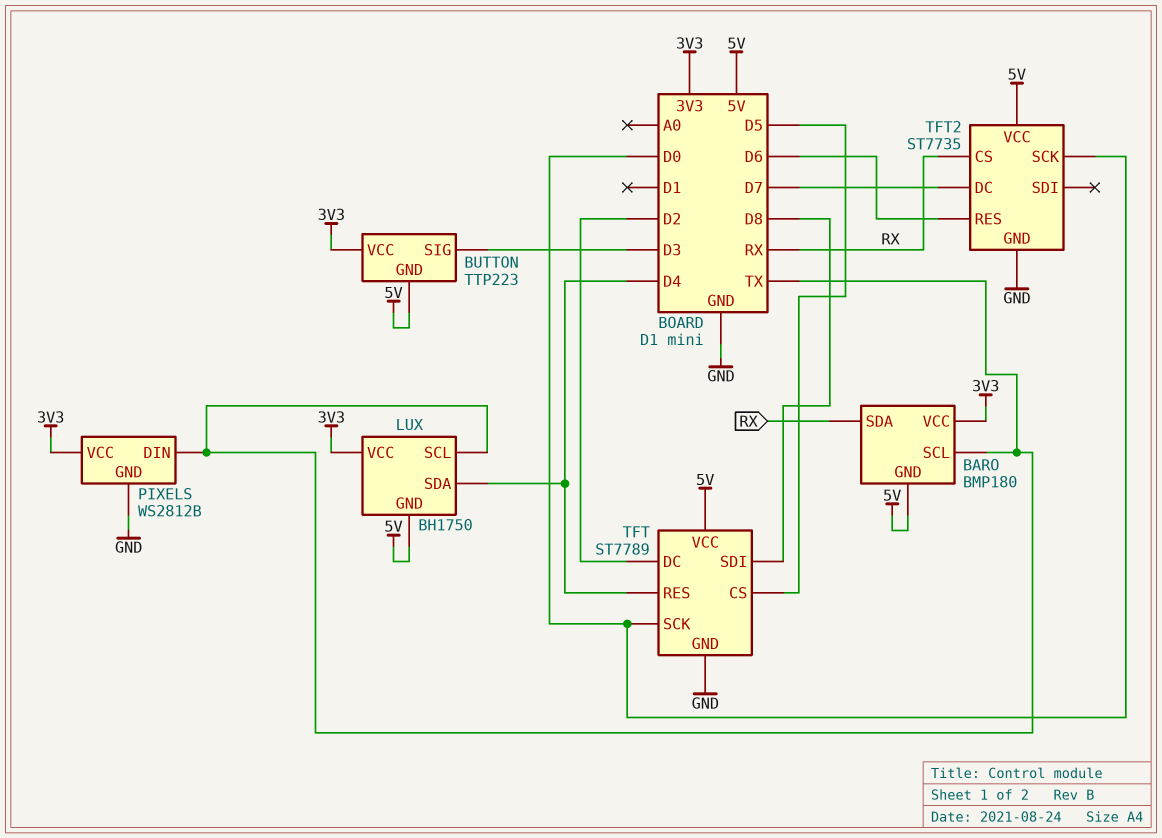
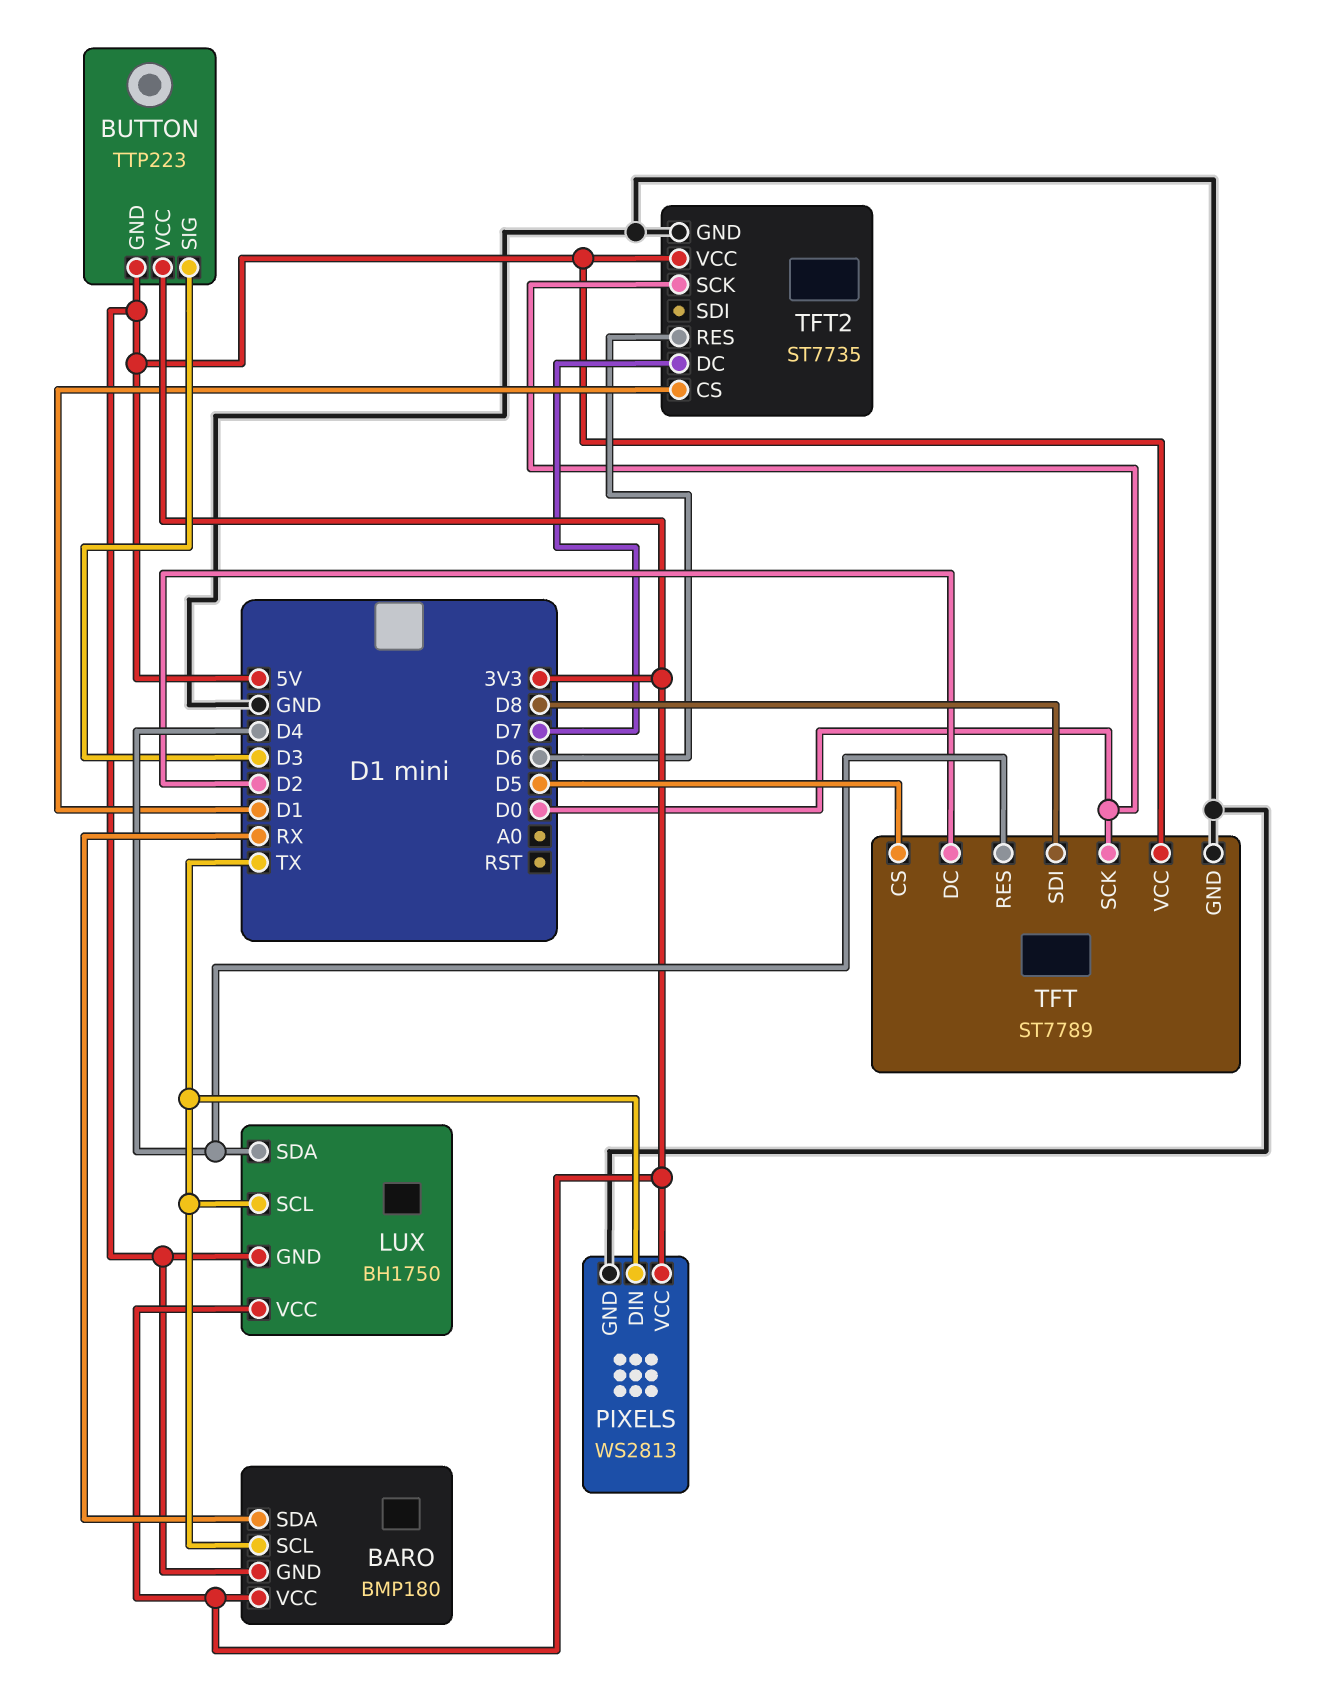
PIXELS: WS2812B -> WS2813
TFT2 pin CS: RX -> D1

